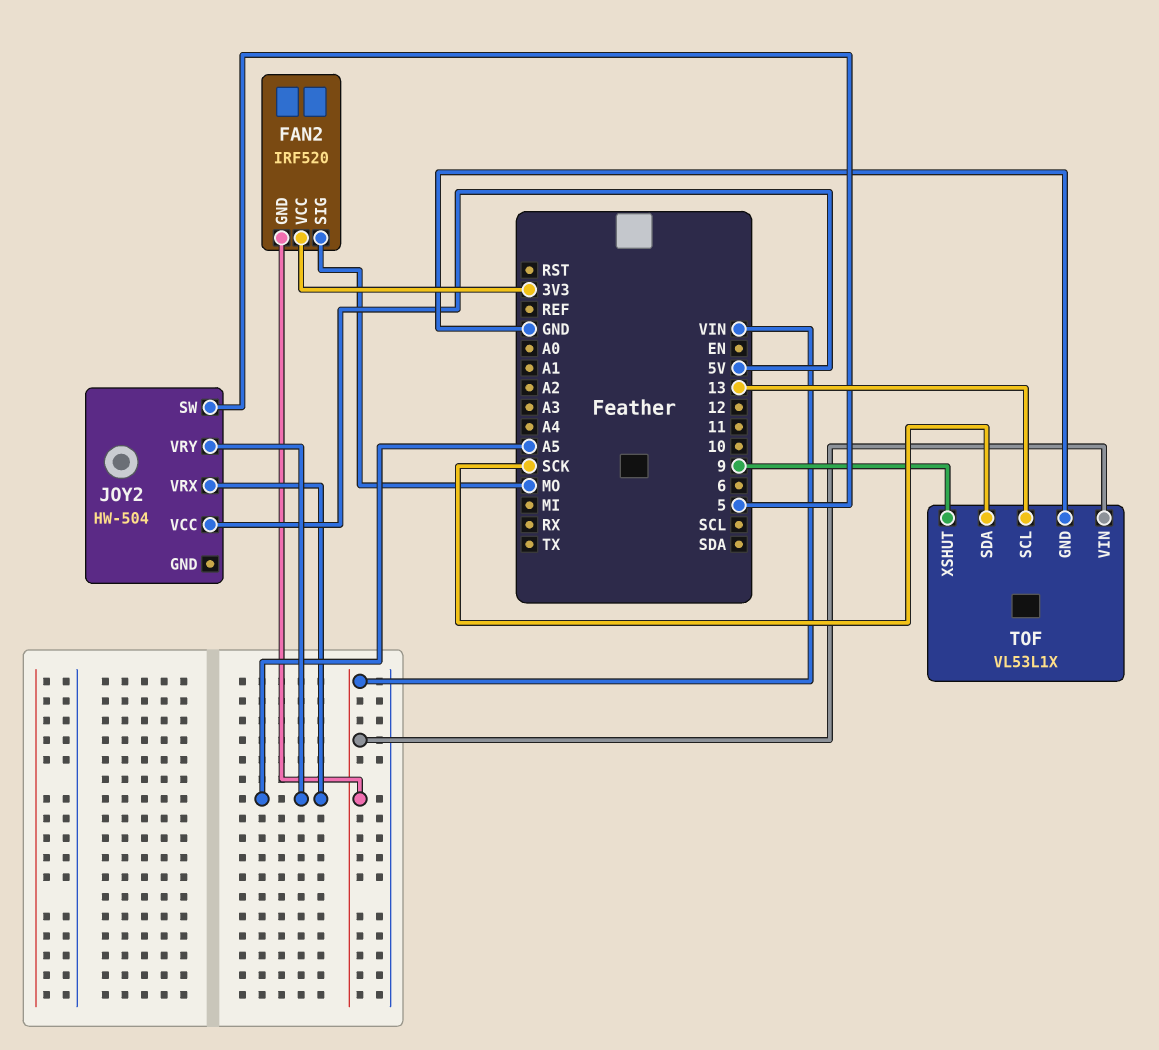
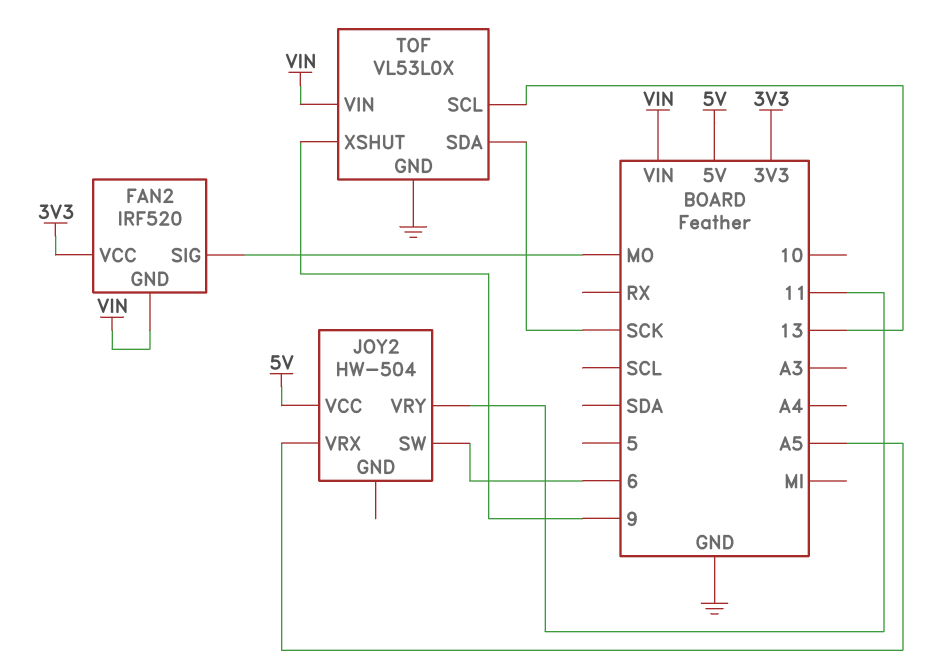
JOY2 pin SW: 5 -> 6
JOY2 pin VRY: A5 -> 11
TOF: VL53L1X -> VL53L0X

